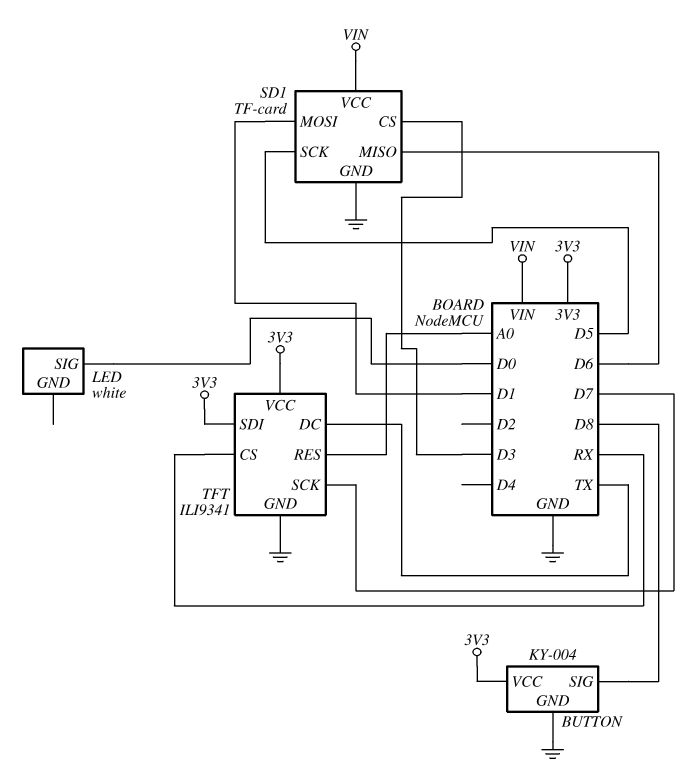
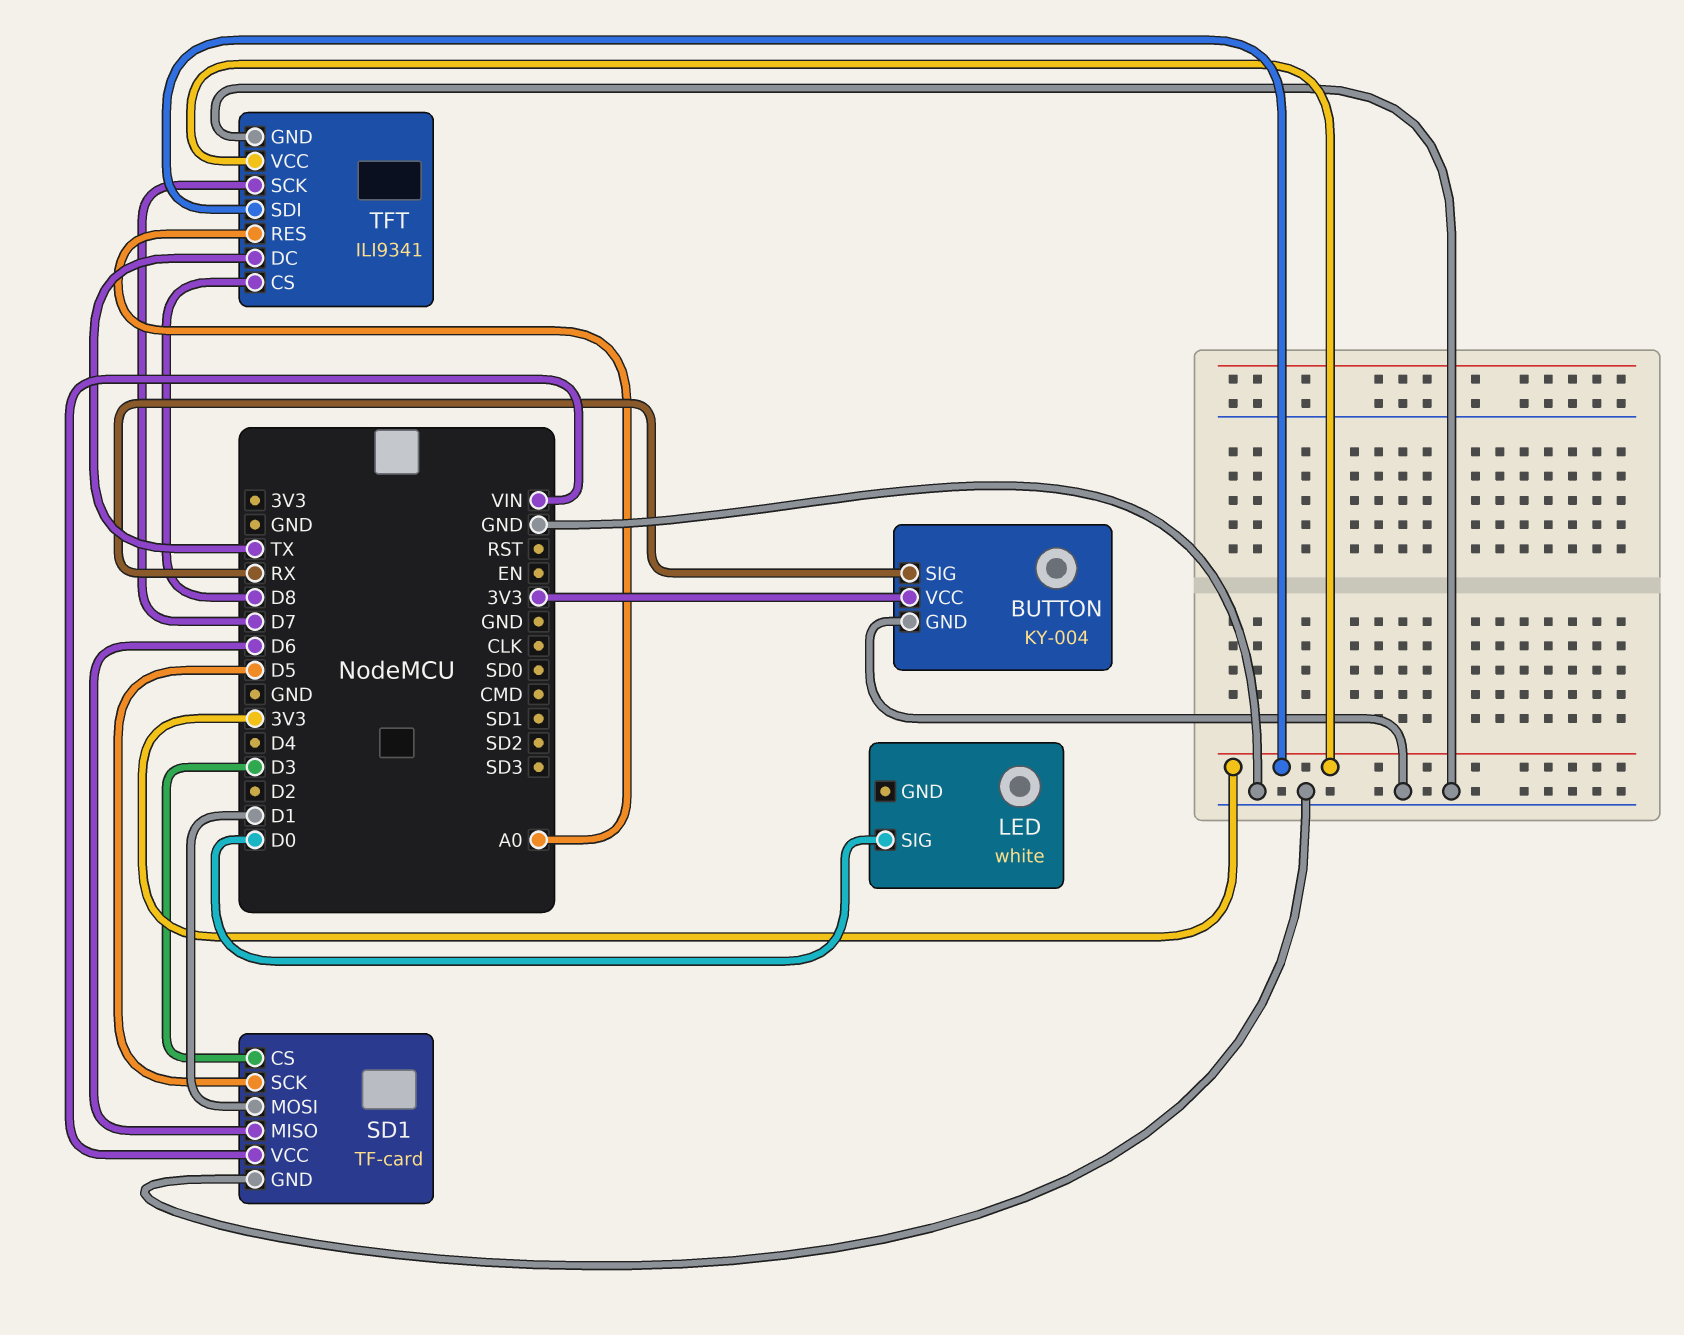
BUTTON pin SIG: D8 -> RX
TFT pin CS: RX -> D8

